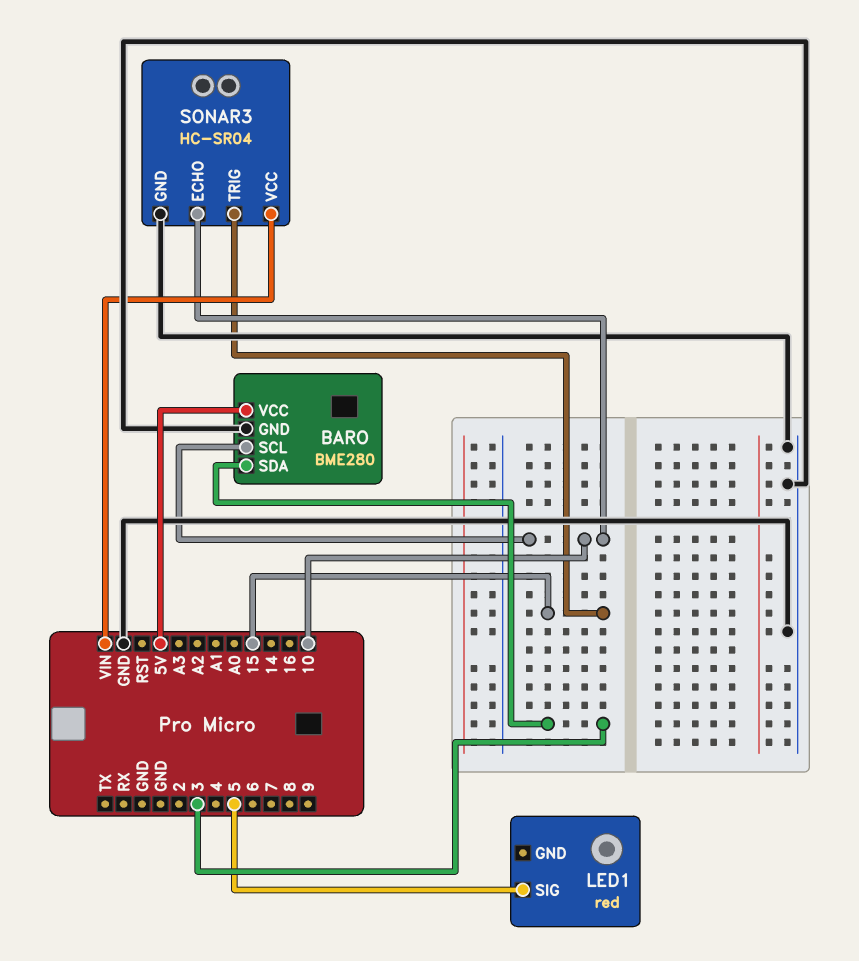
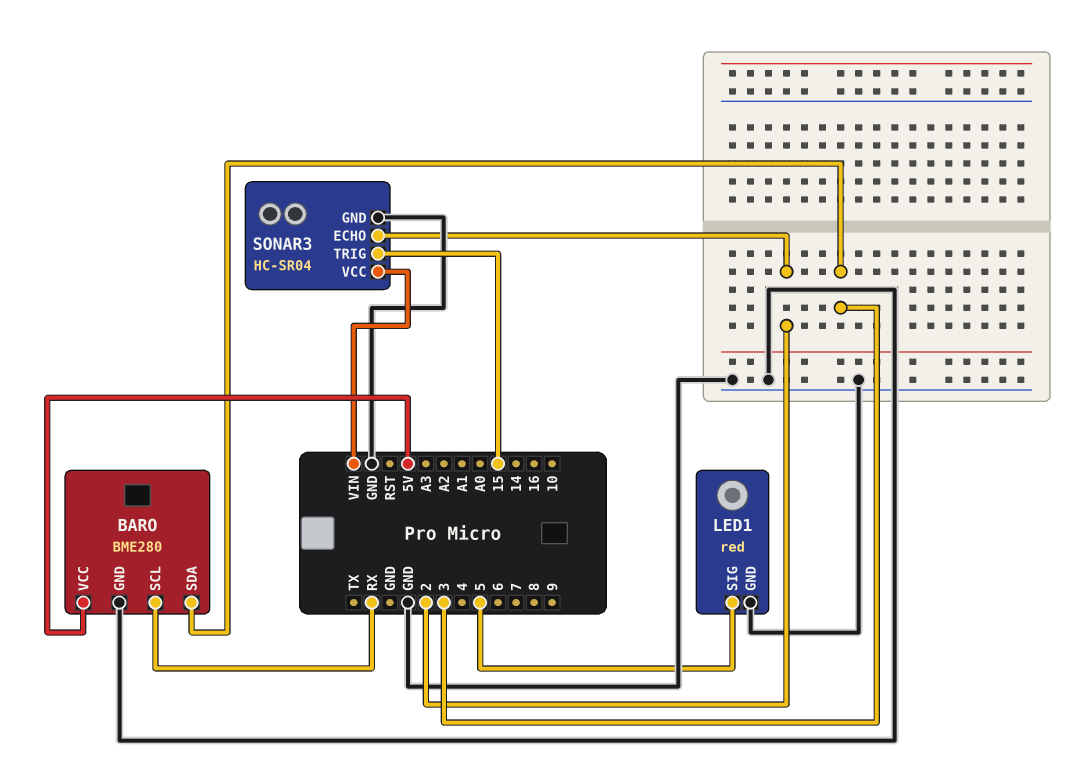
BARO pin SCL: 10 -> RX
LED1 pin GND: none -> GND
SONAR3 pin ECHO: 10 -> 2

